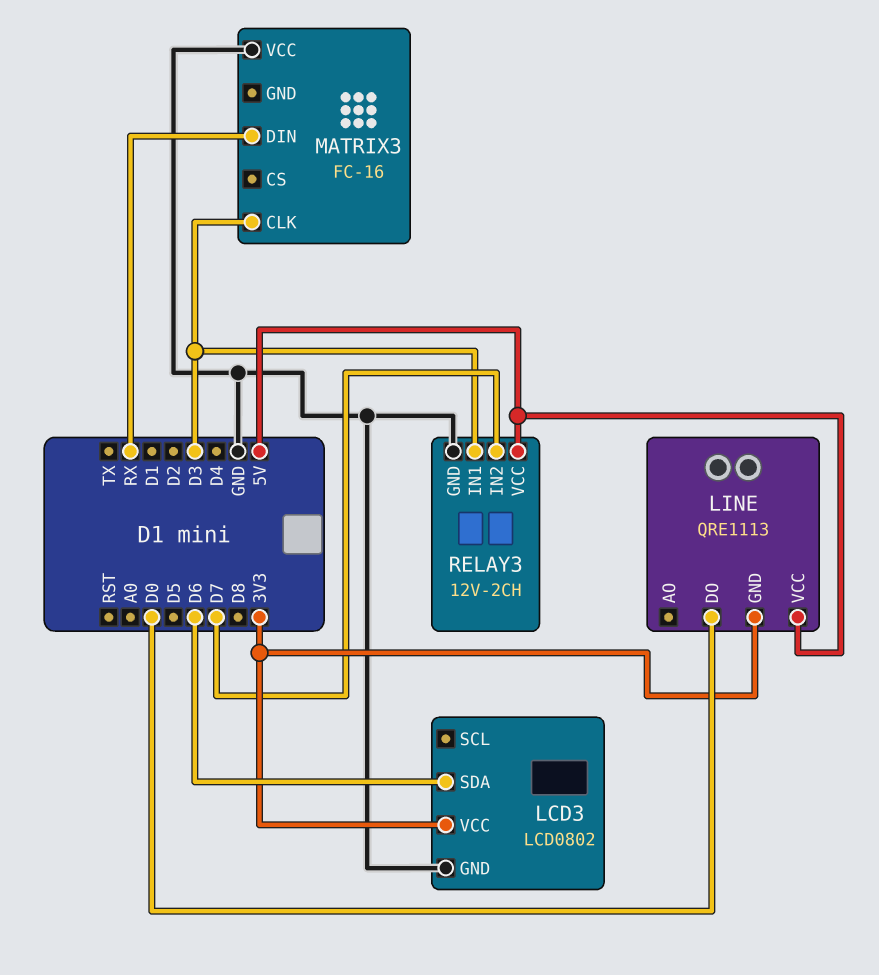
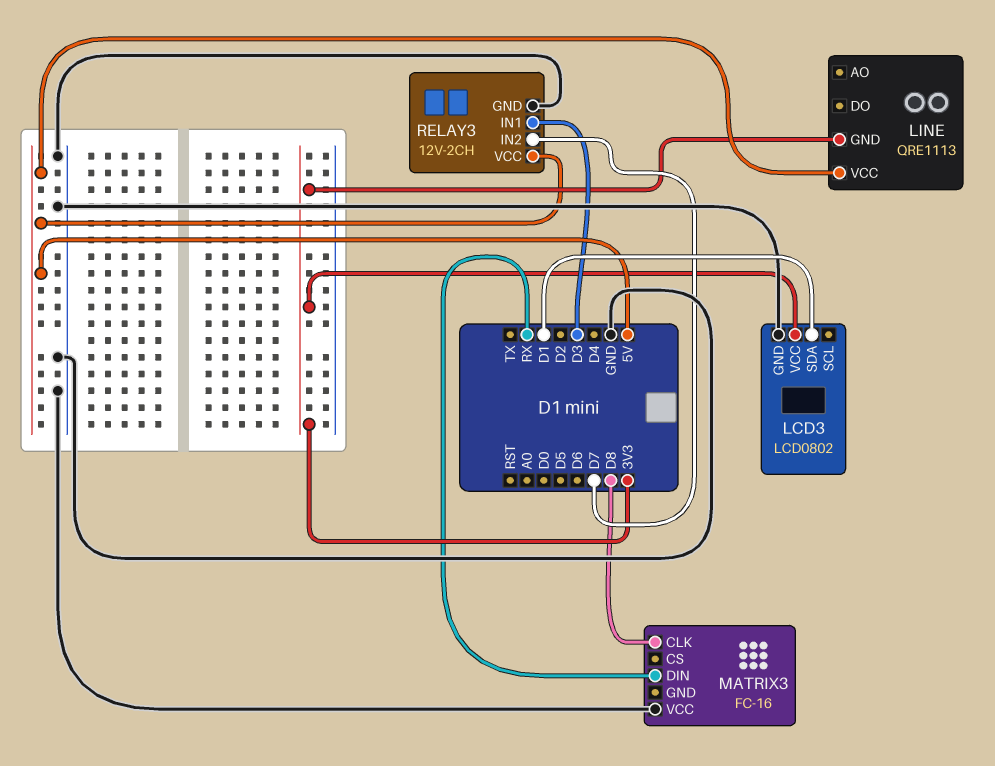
LCD3 pin SDA: D6 -> D1
LINE pin DO: D0 -> none
MATRIX3 pin CLK: D3 -> D8

